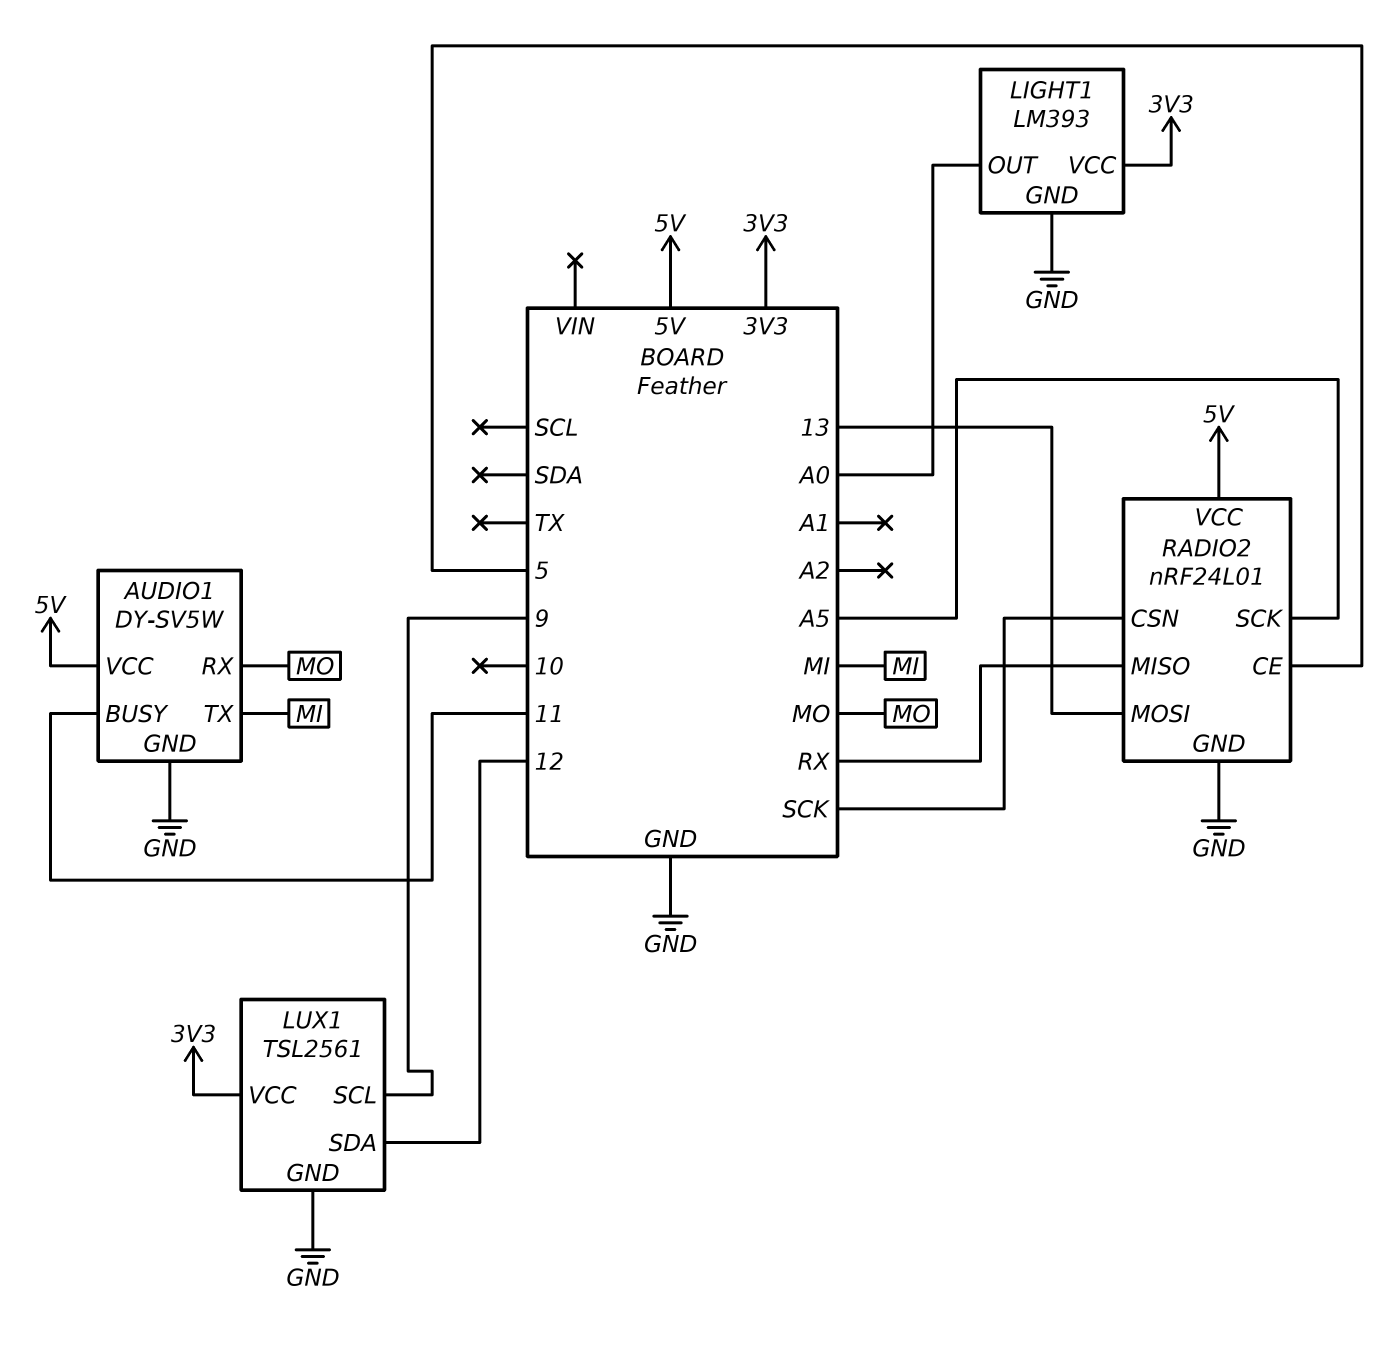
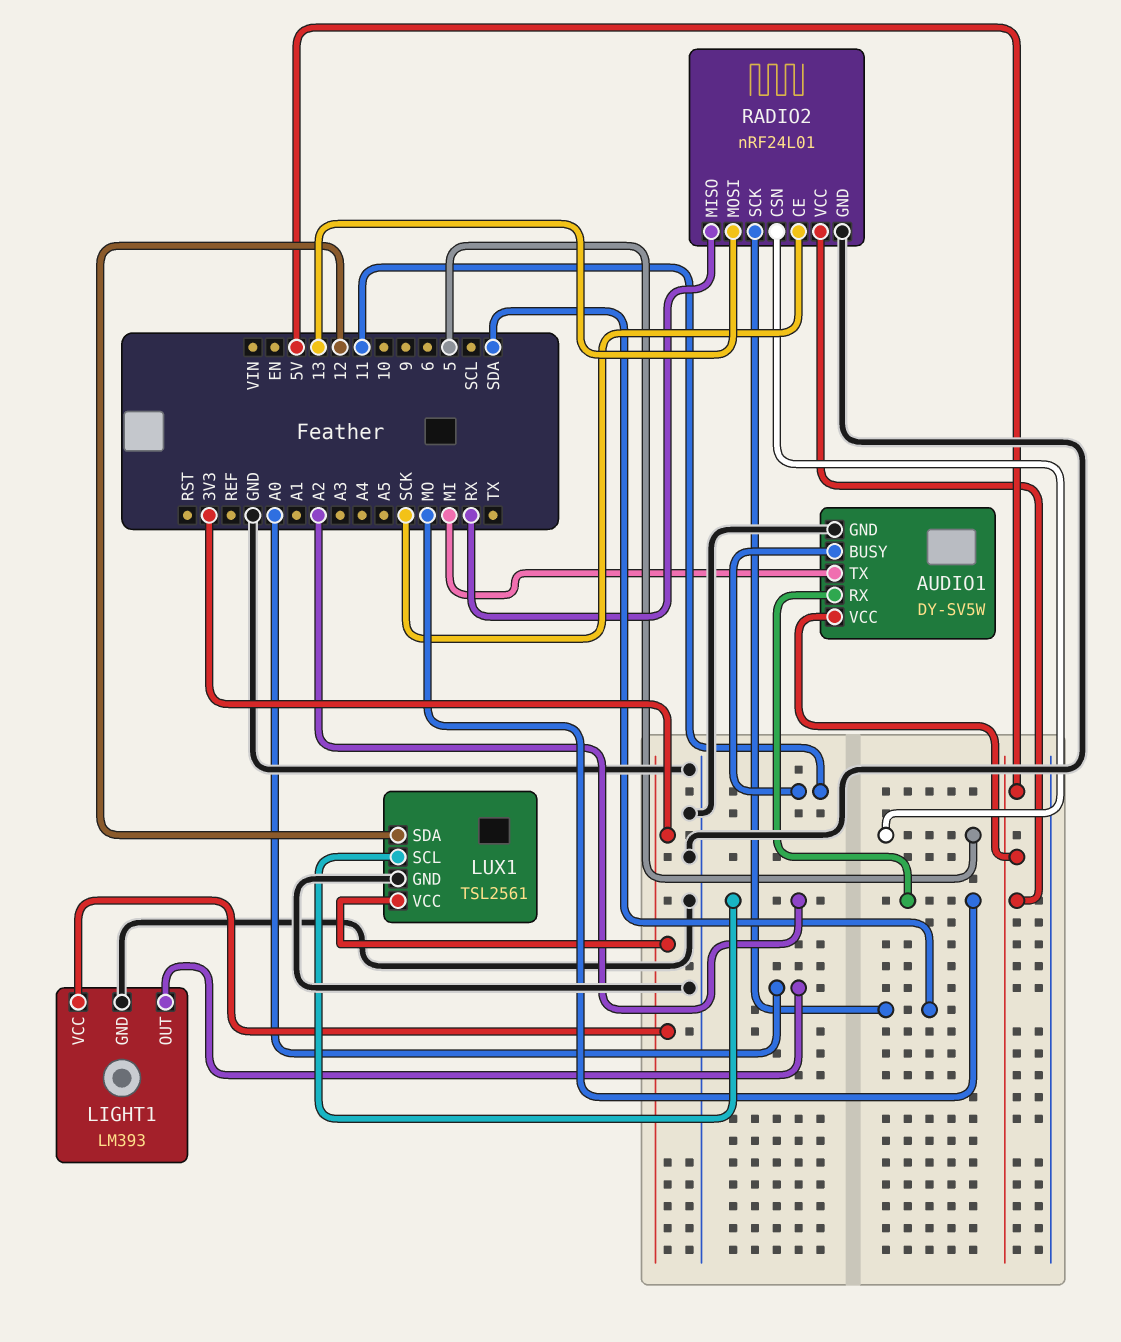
LUX1 pin SCL: 9 -> A2
RADIO2 pin CE: 5 -> SCK
RADIO2 pin CSN: SCK -> 5
RADIO2 pin SCK: A5 -> SDA

